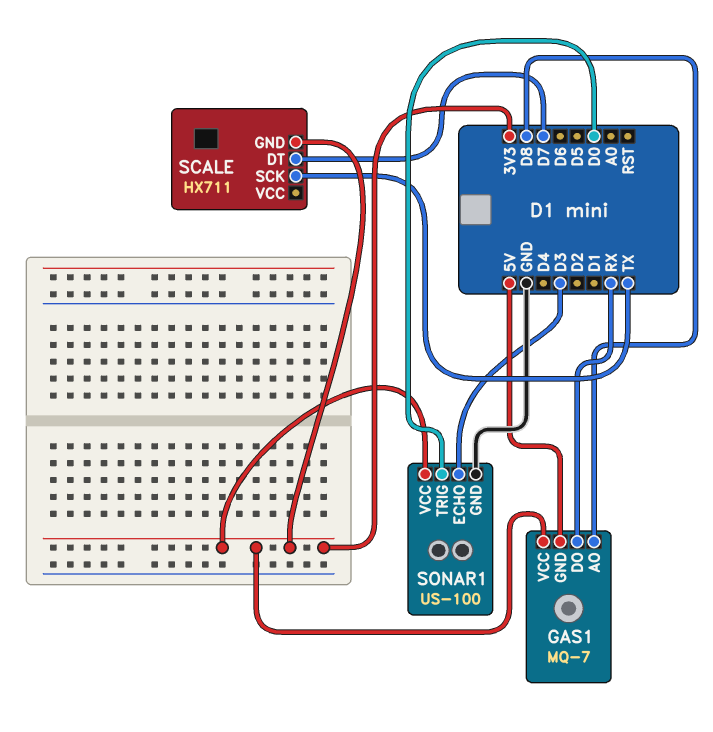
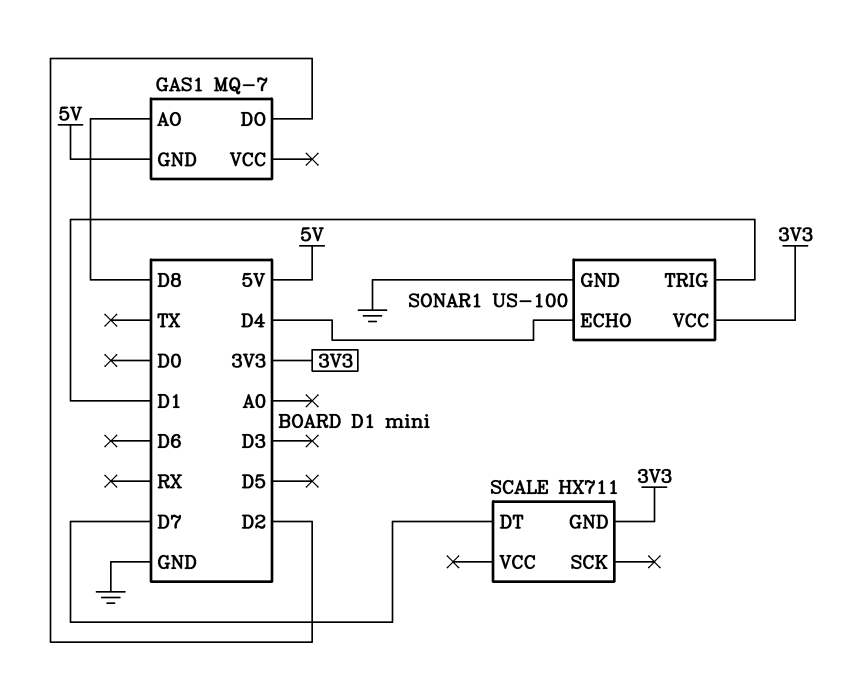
GAS1 pin DO: RX -> D2
GAS1 pin VCC: 3V3 -> none
SCALE pin SCK: TX -> none
SONAR1 pin ECHO: D3 -> D4
SONAR1 pin TRIG: D0 -> D1

